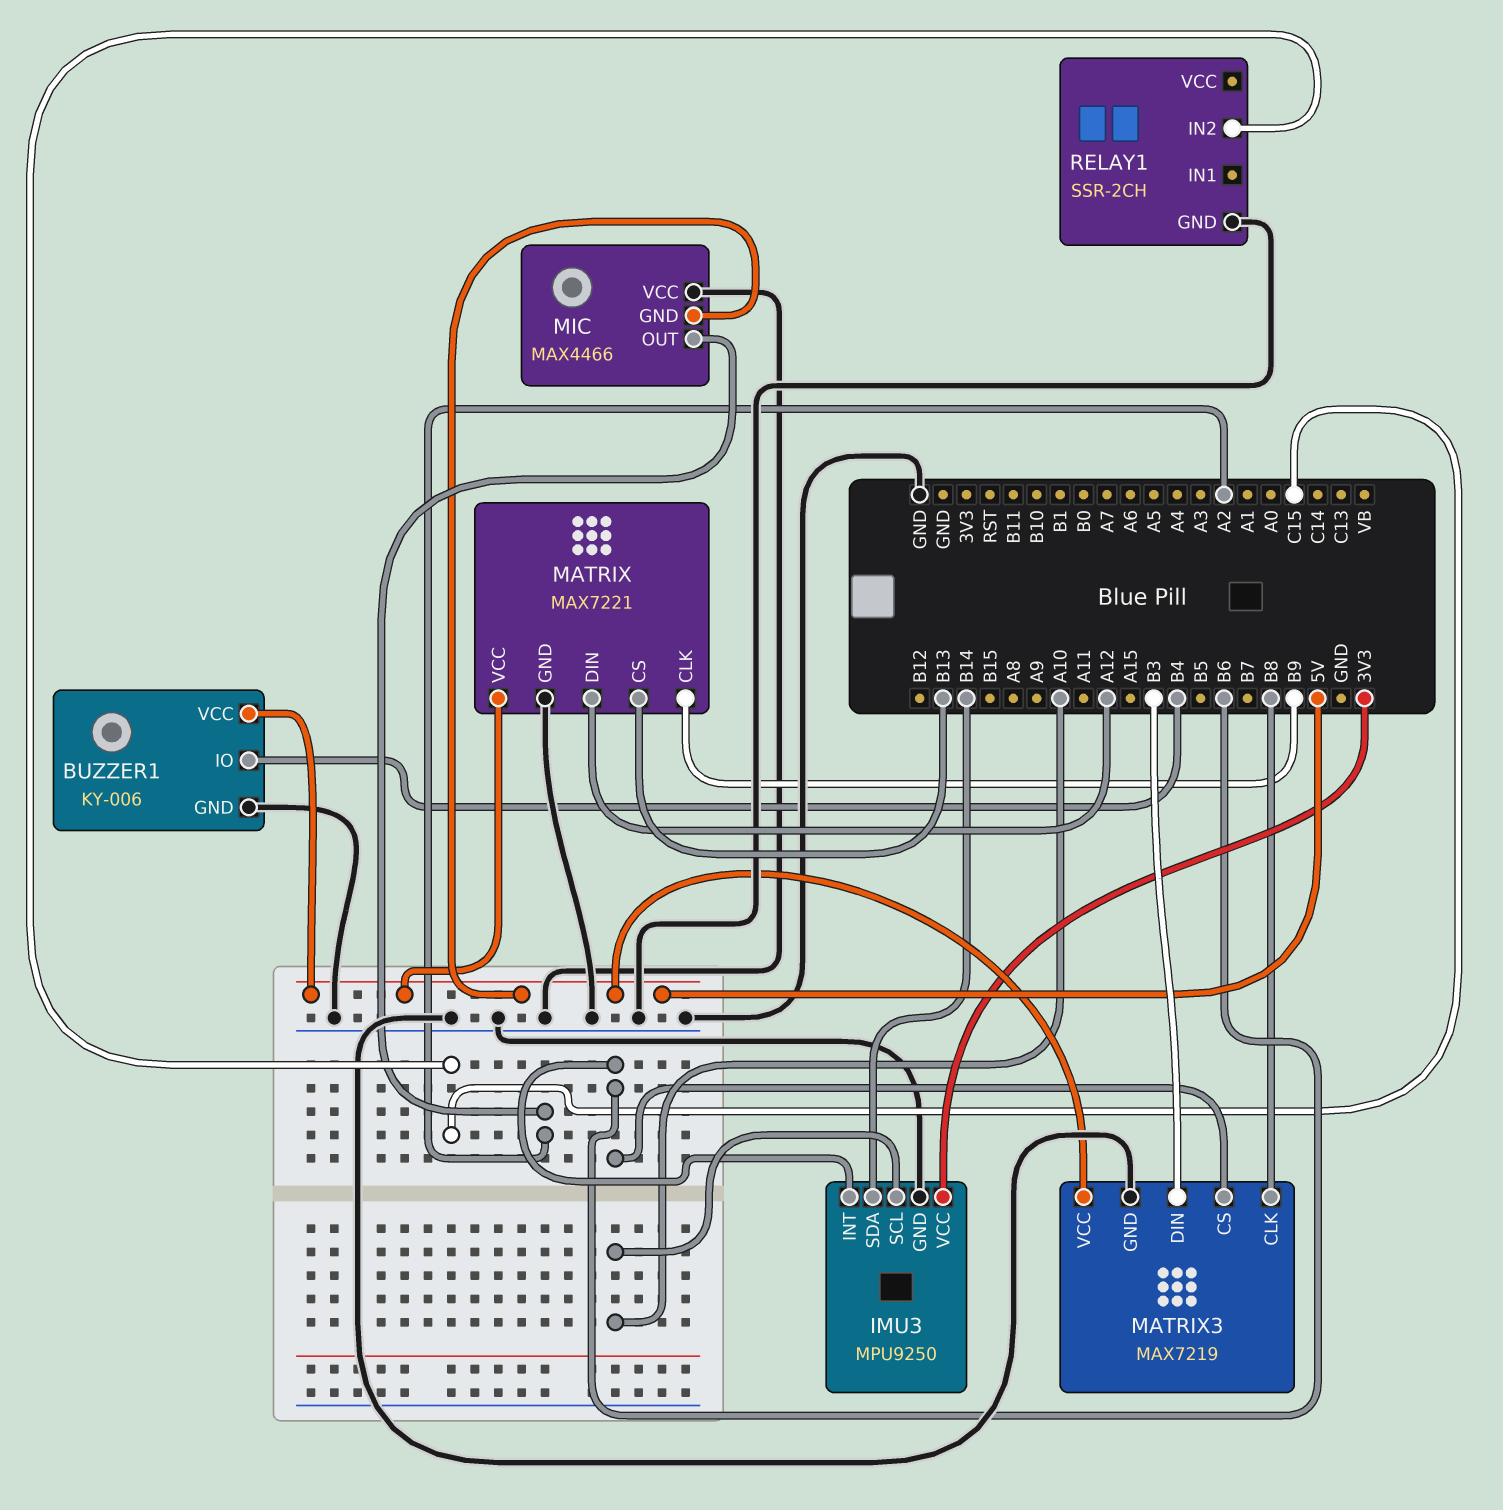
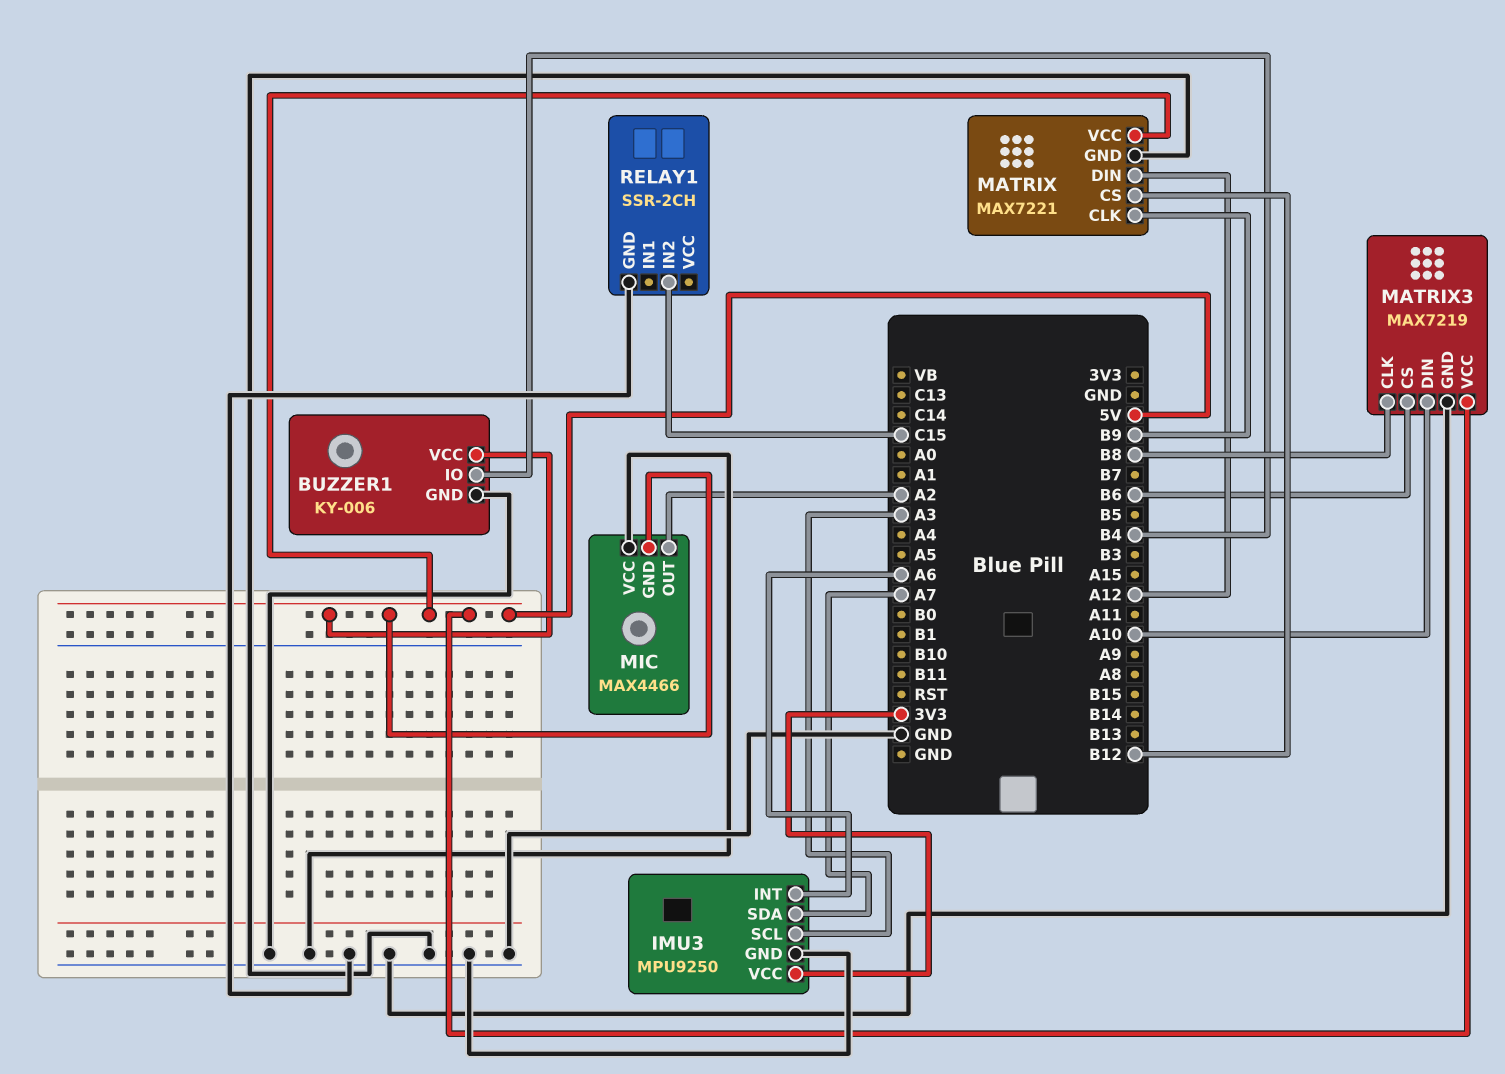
IMU3 pin INT: B6 -> A6
IMU3 pin SCL: A10 -> A3
IMU3 pin SDA: B14 -> A7
MATRIX pin CS: B13 -> B12
MATRIX3 pin DIN: B3 -> A10

